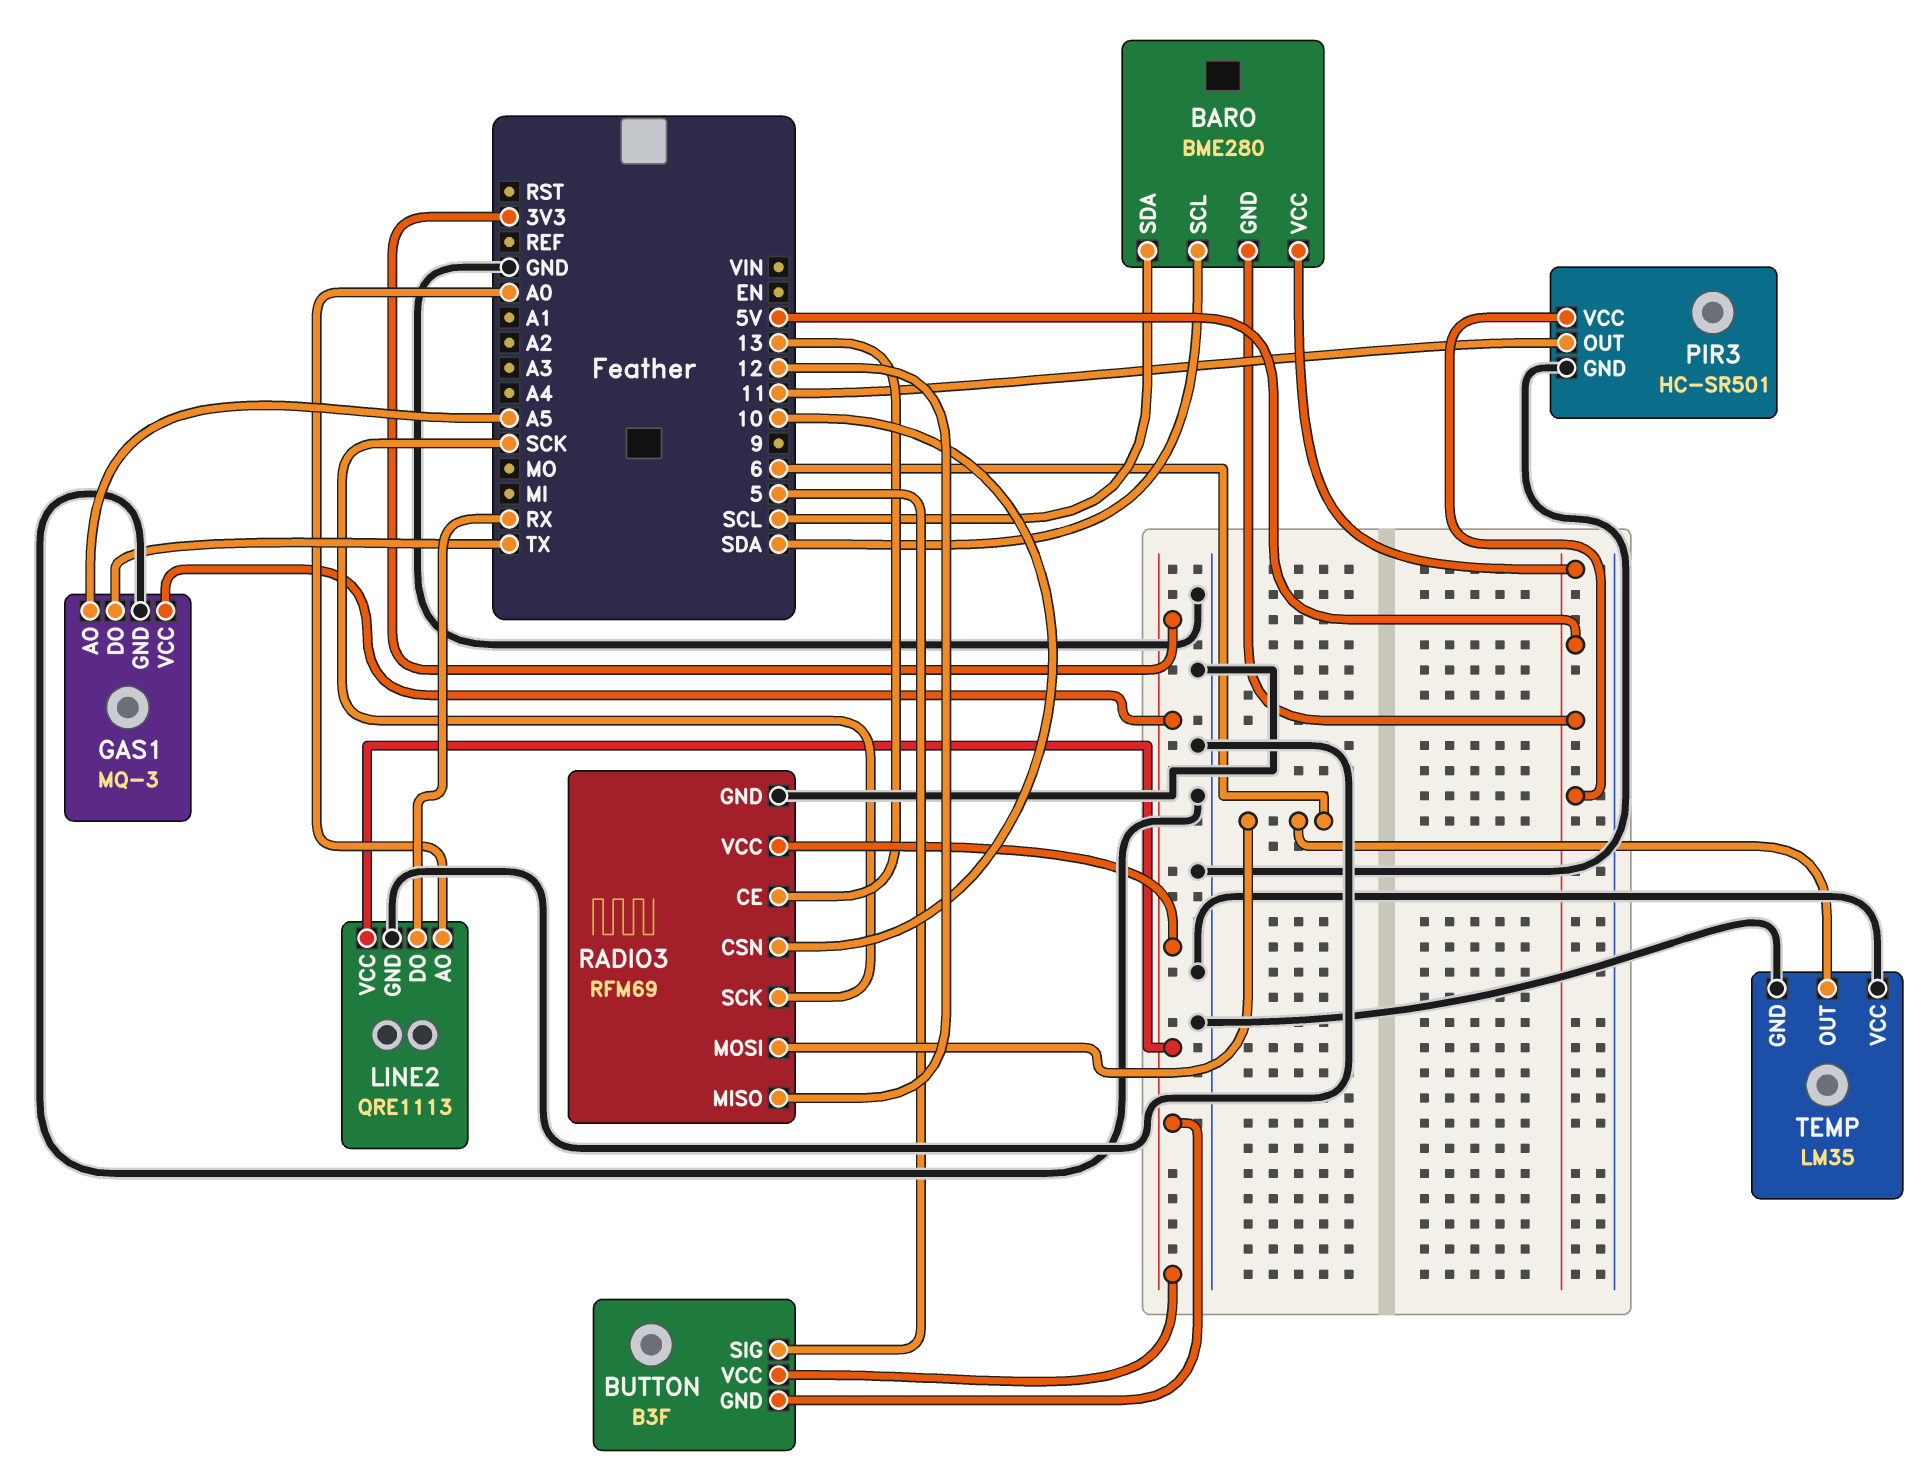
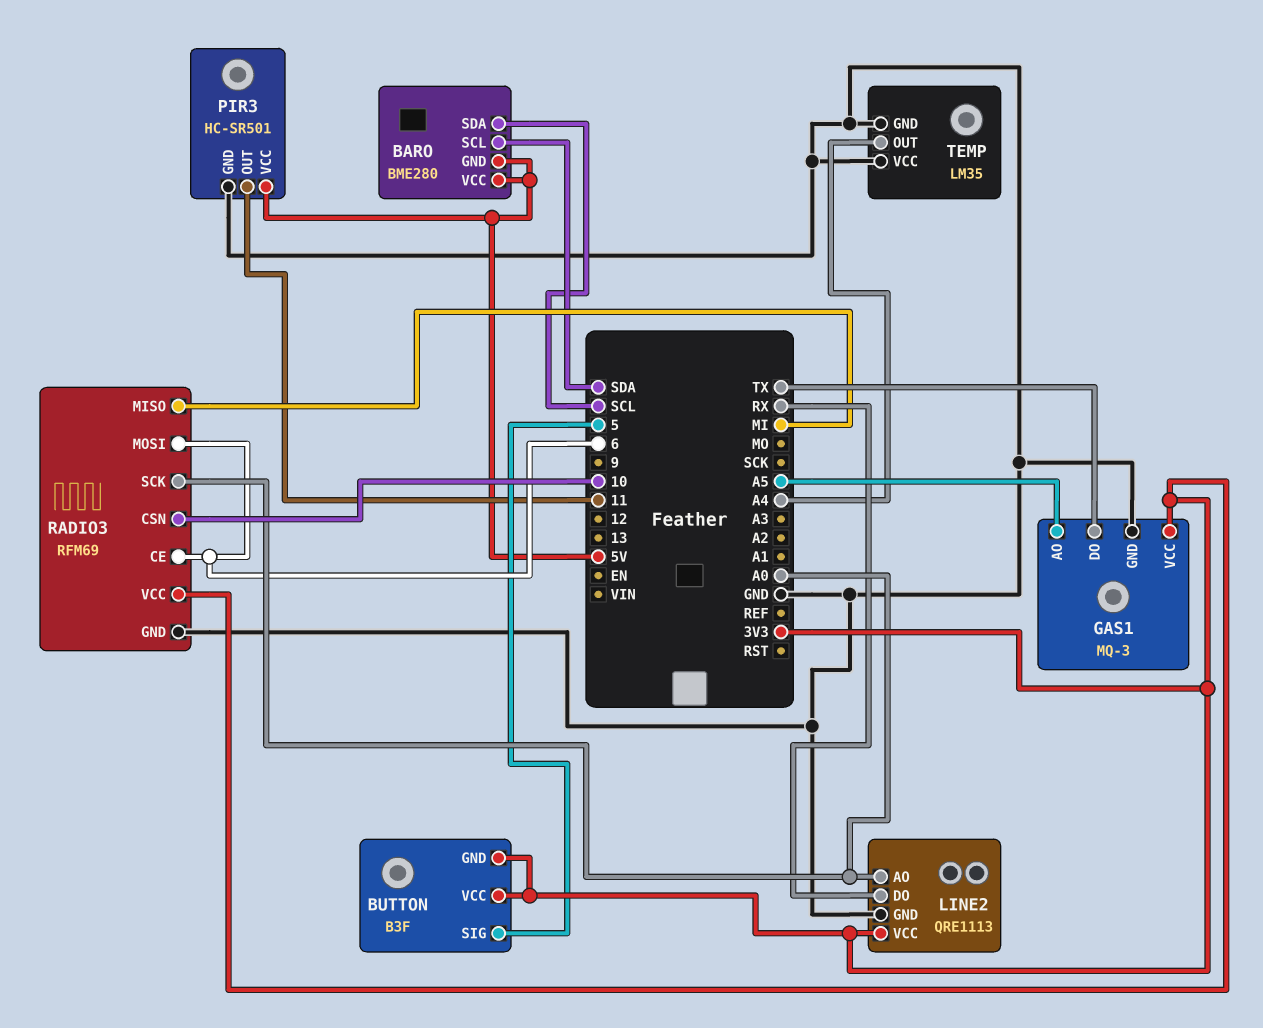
RADIO3 pin CE: 13 -> 6
RADIO3 pin MISO: 12 -> MI
RADIO3 pin SCK: SCK -> A0
TEMP pin OUT: 6 -> A4

